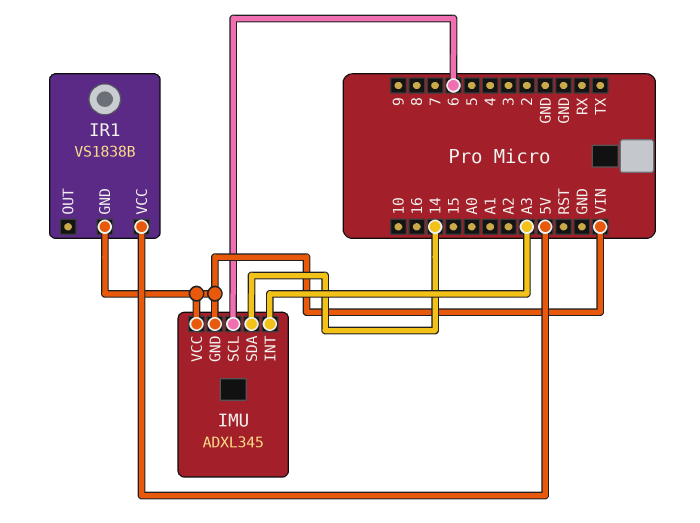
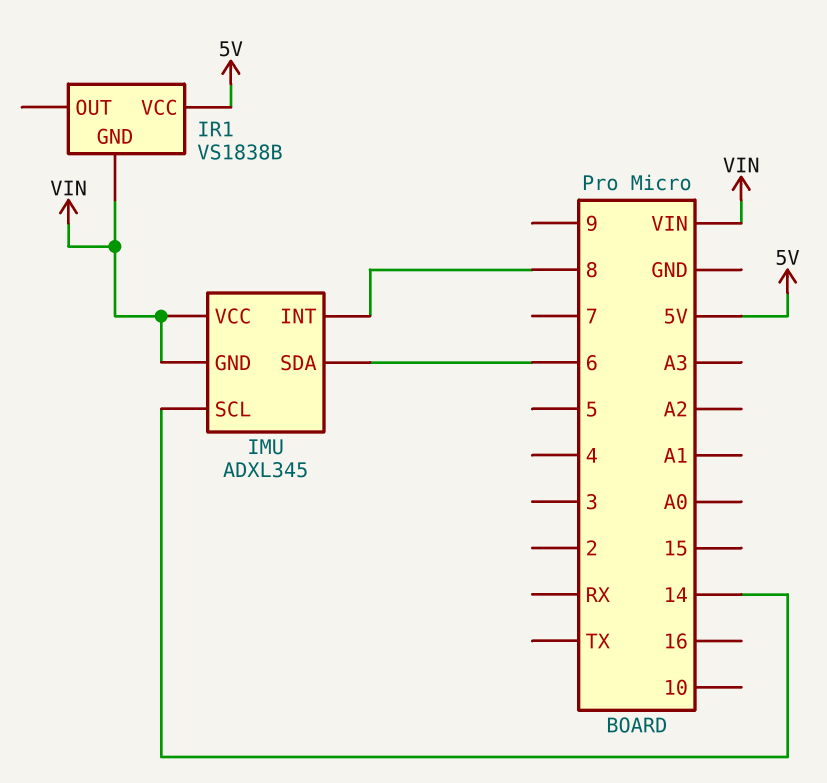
IMU pin INT: A3 -> 8
IMU pin SCL: 6 -> 14
IMU pin SDA: 14 -> 6

